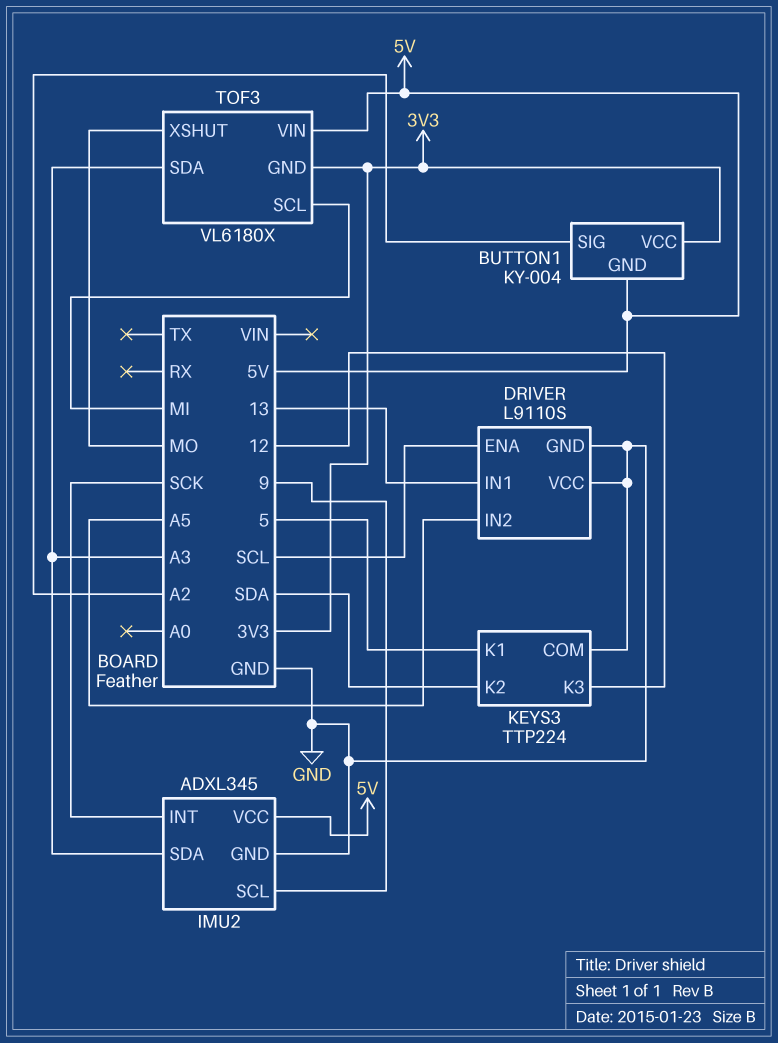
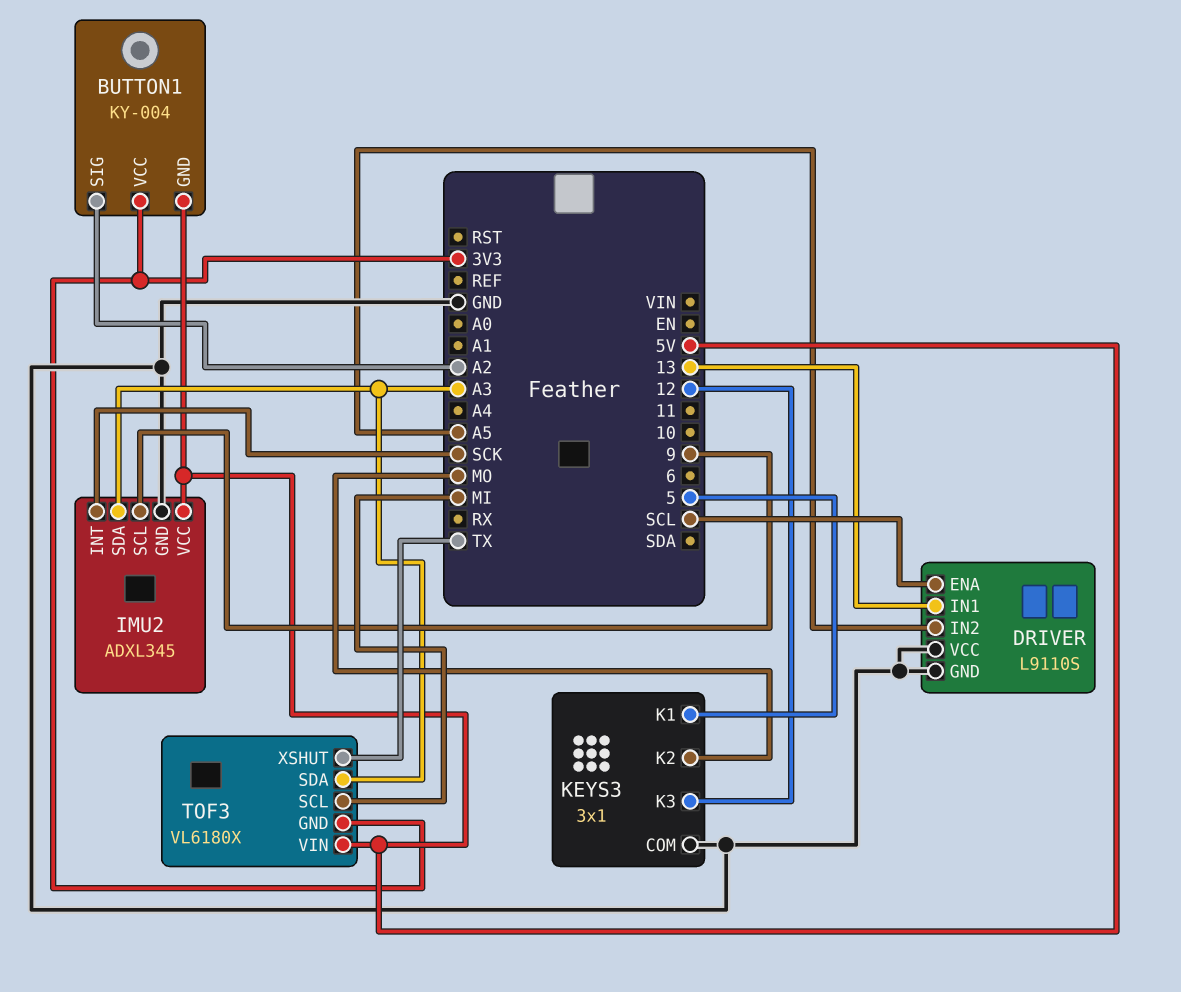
KEYS3: TTP224 -> 3x1
KEYS3 pin K2: SDA -> MO
TOF3 pin XSHUT: MO -> TX

